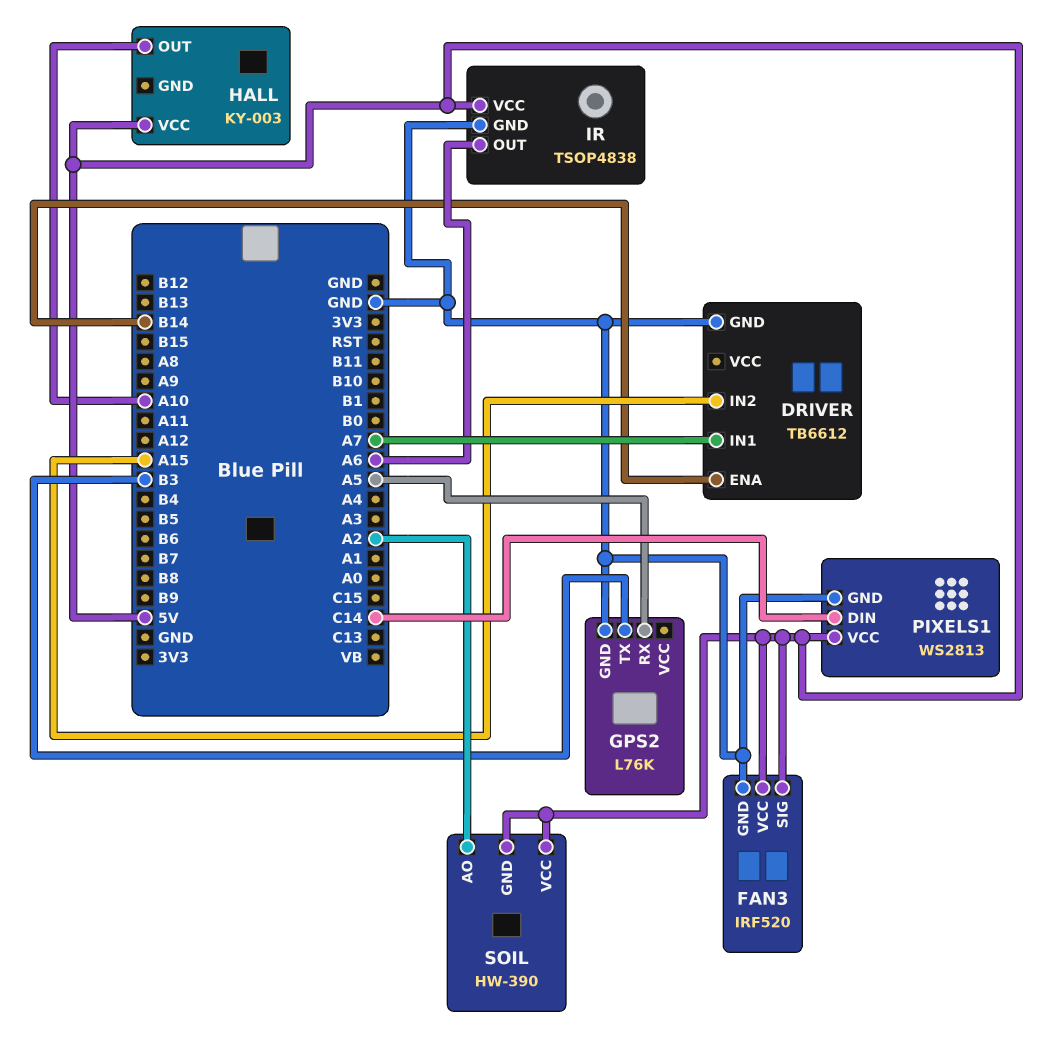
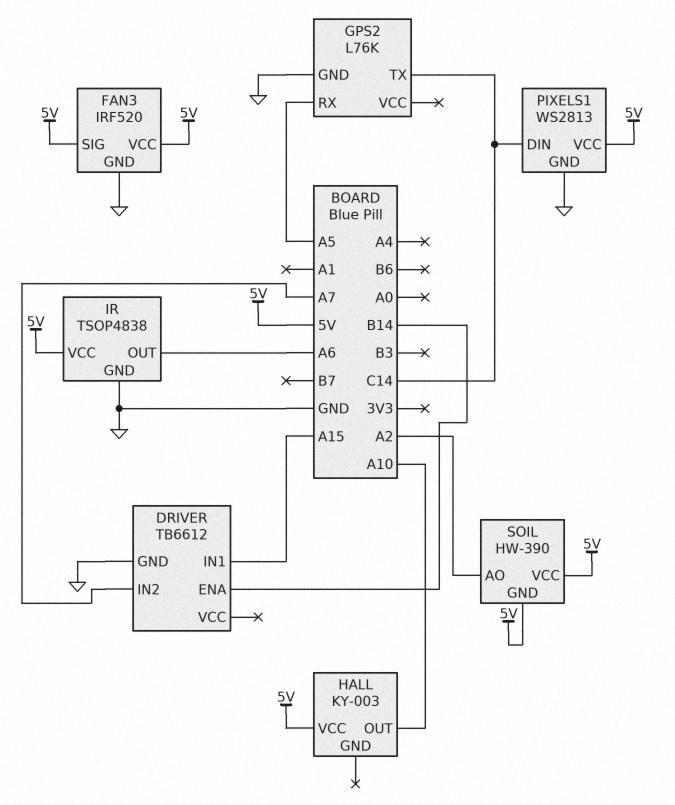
DRIVER pin IN1: A7 -> A15
DRIVER pin IN2: A15 -> A7
GPS2 pin TX: B3 -> C14

